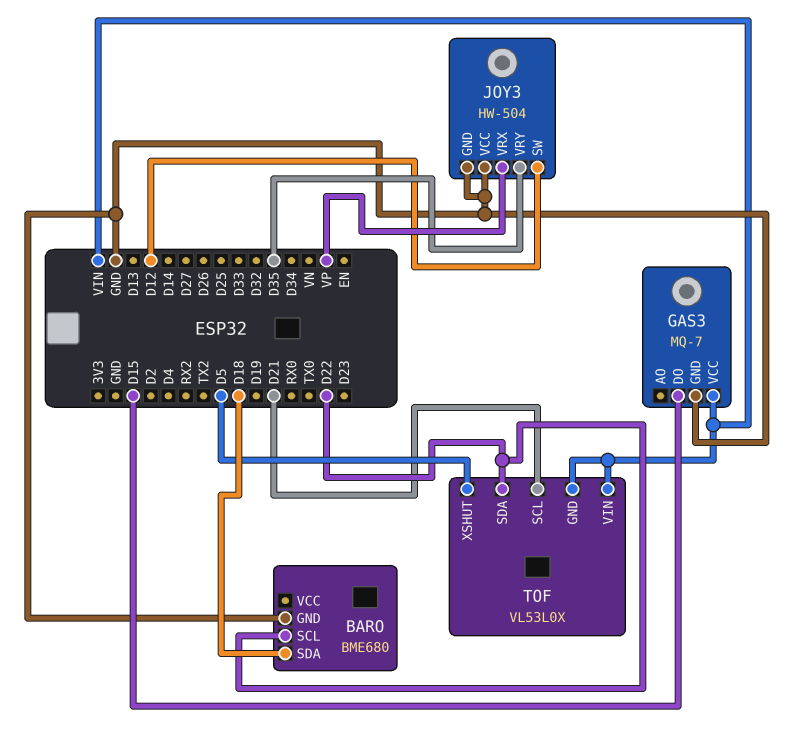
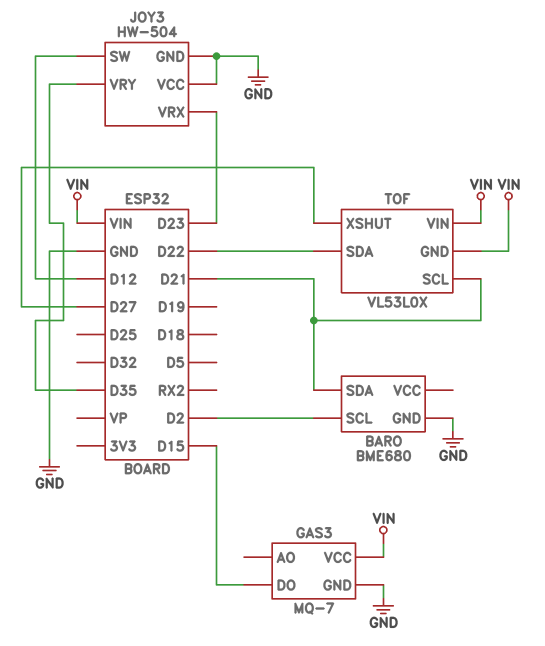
BARO pin SCL: D22 -> D2
BARO pin SDA: D18 -> D21
JOY3 pin VRX: VP -> D23
TOF pin XSHUT: D5 -> D27

